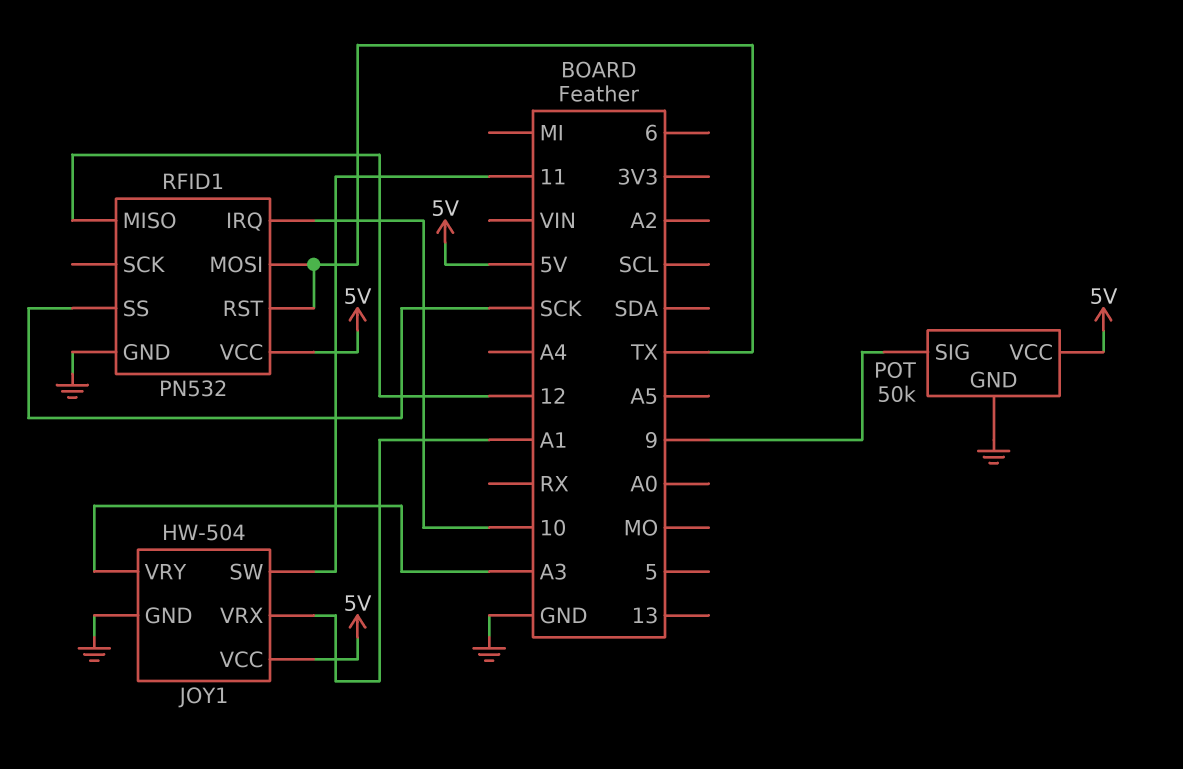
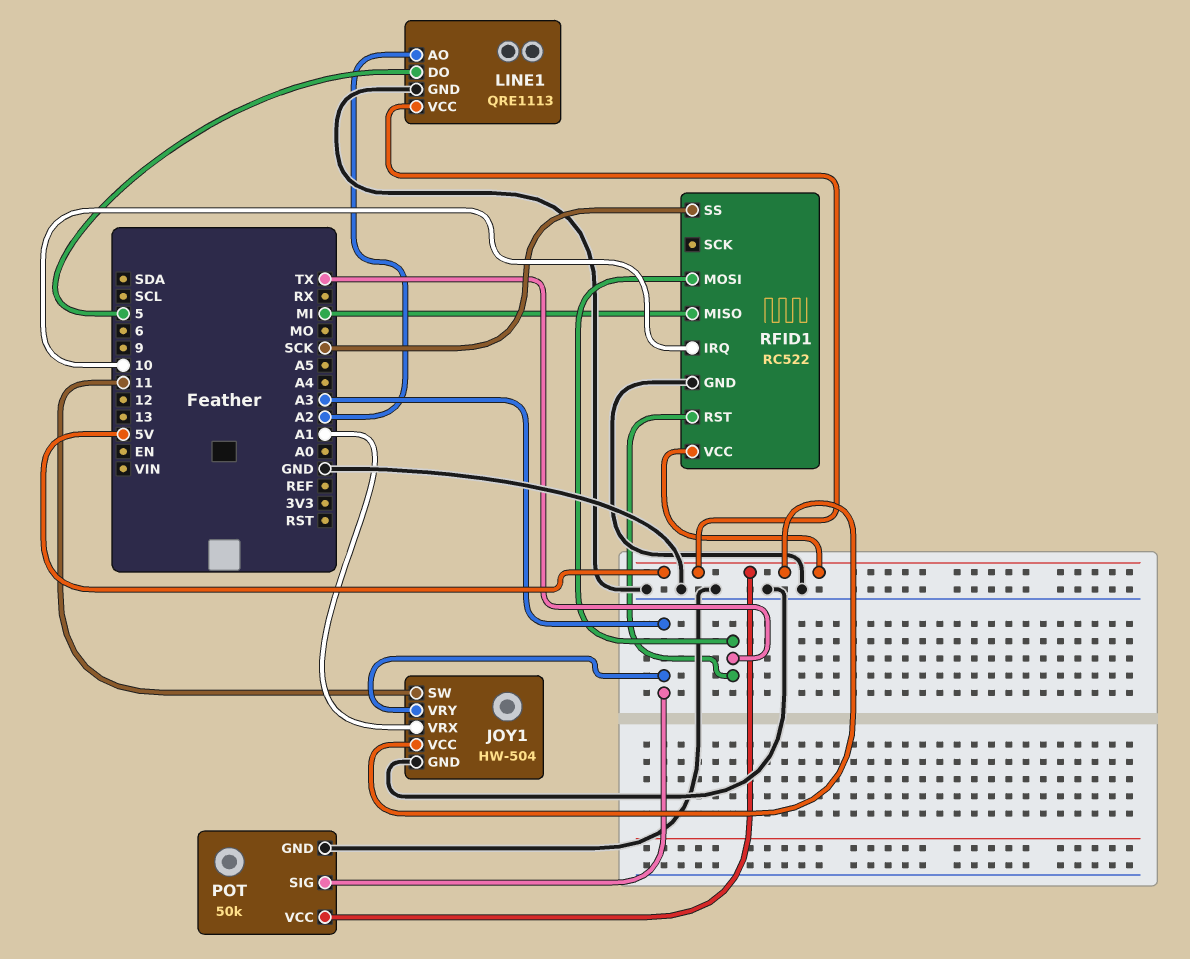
LINE1: none -> QRE1113
LINE1 pin AO: none -> A2
LINE1 pin DO: none -> 5
LINE1 pin GND: none -> GND
LINE1 pin VCC: none -> 5V
POT pin SIG: 9 -> A3
RFID1: PN532 -> RC522
RFID1 pin MISO: 12 -> MI

